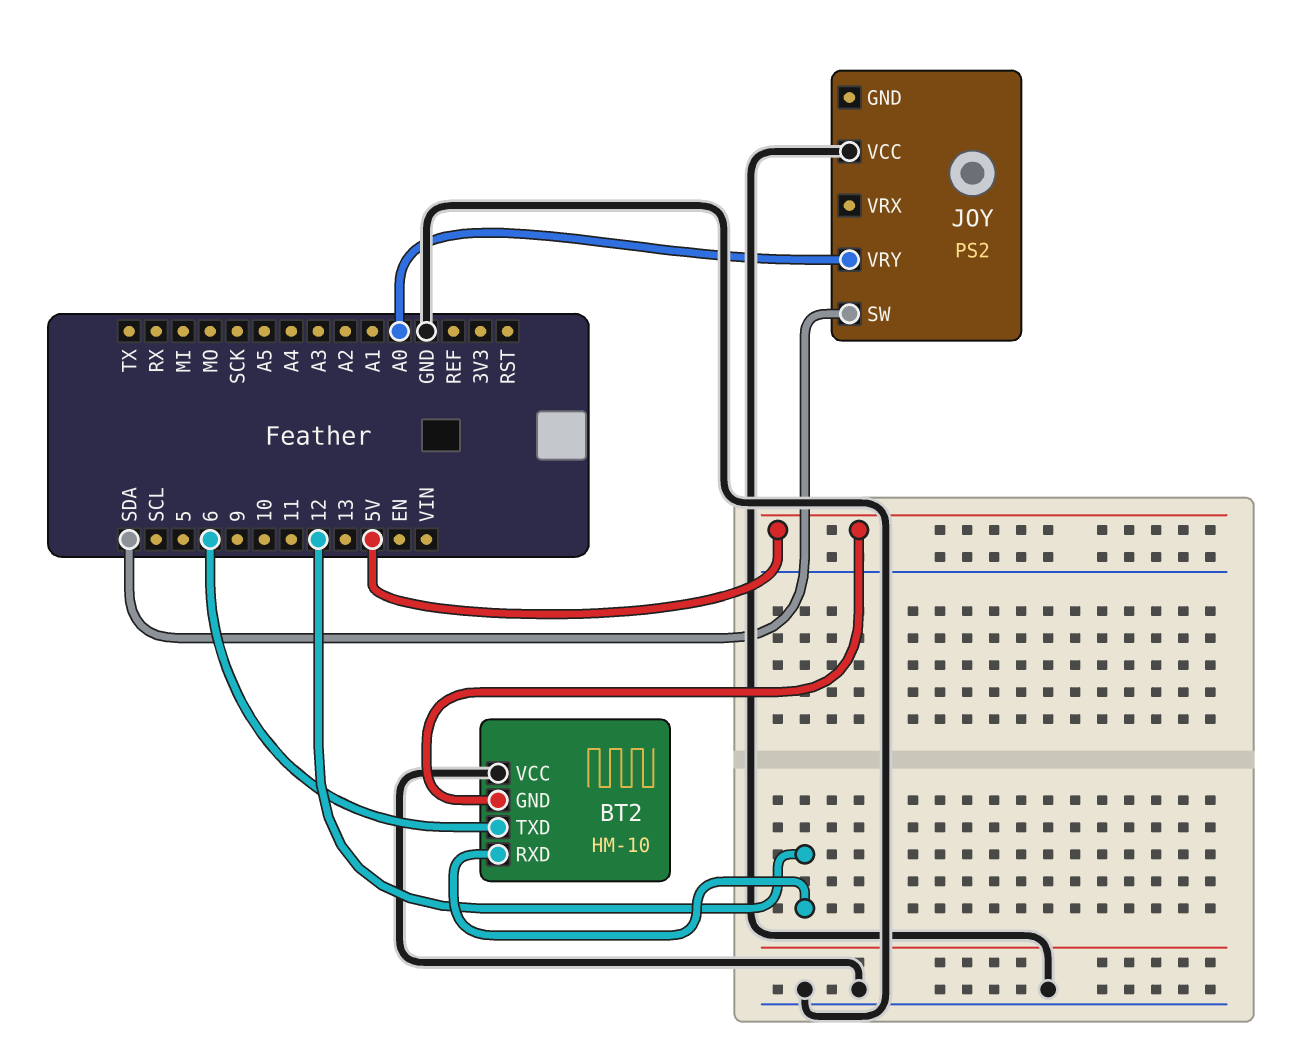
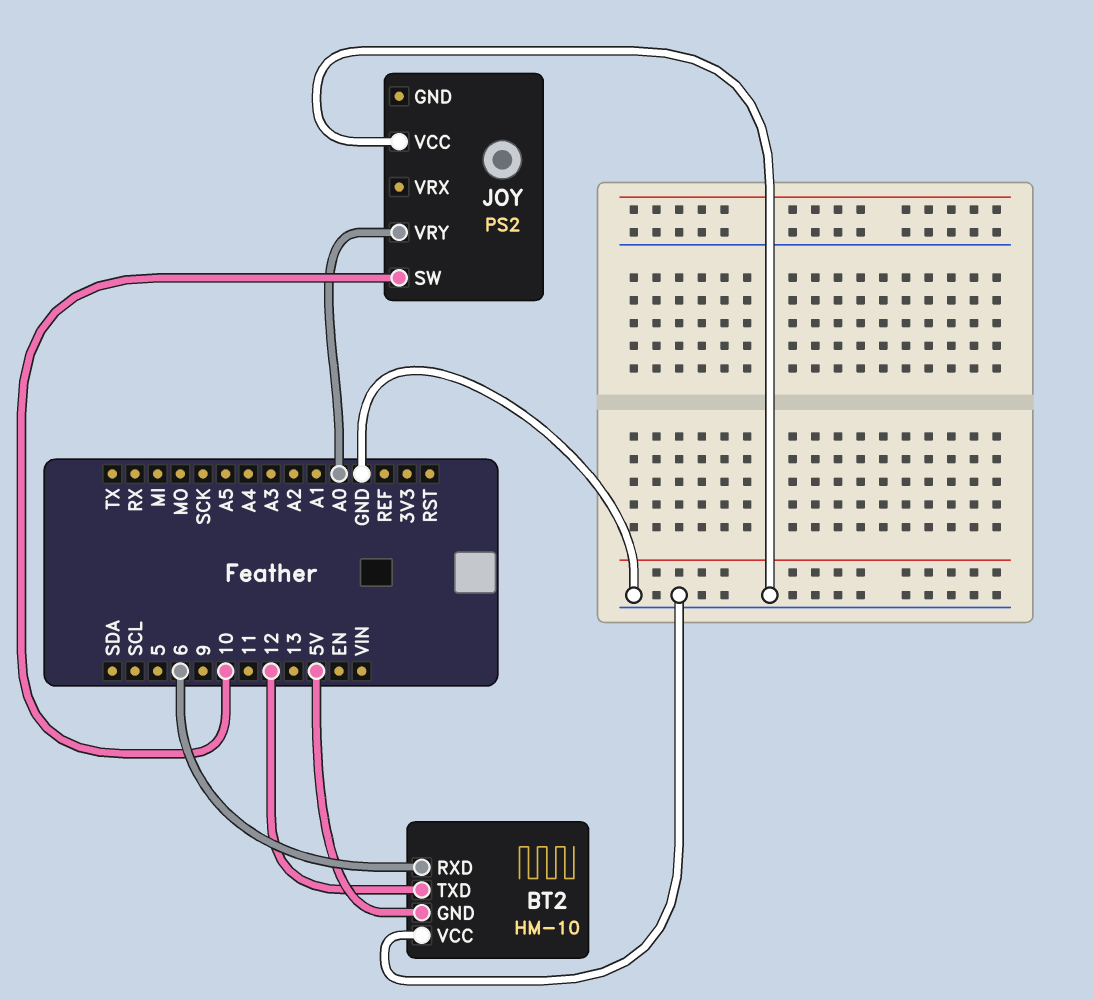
BT2 pin RXD: 12 -> 6
BT2 pin TXD: 6 -> 12
JOY pin SW: SDA -> 10

